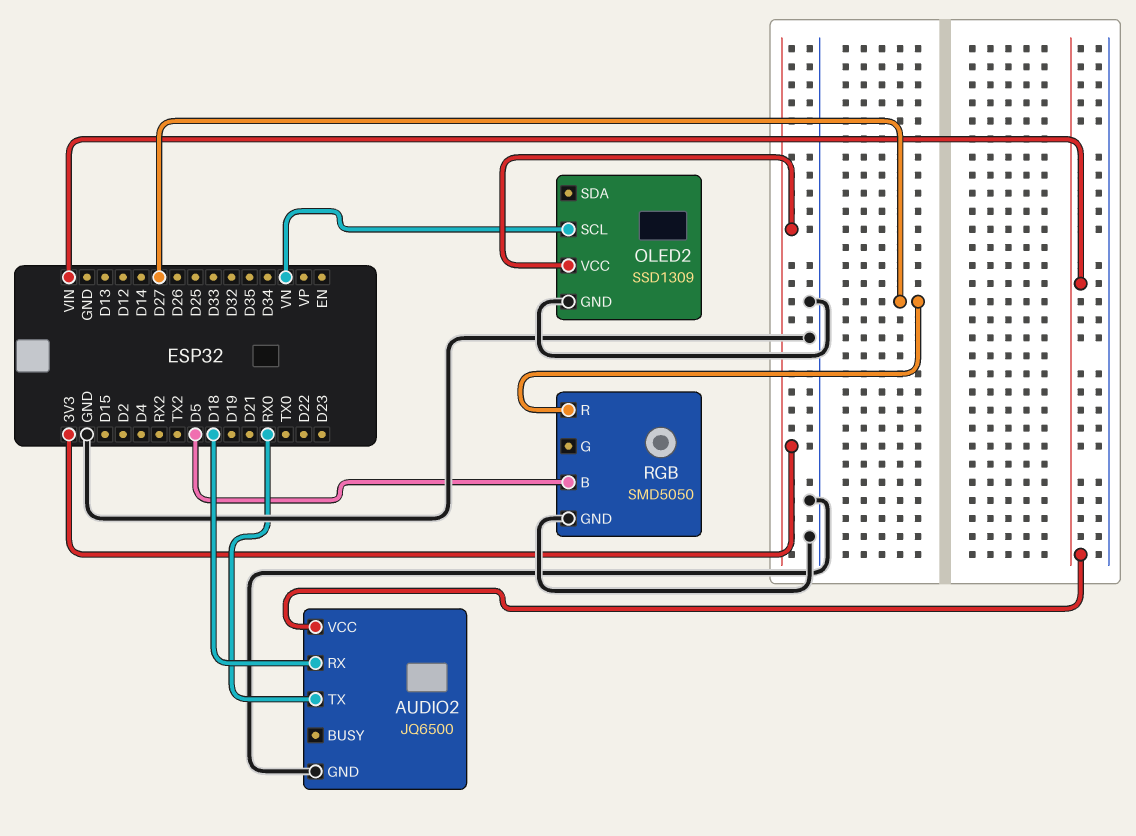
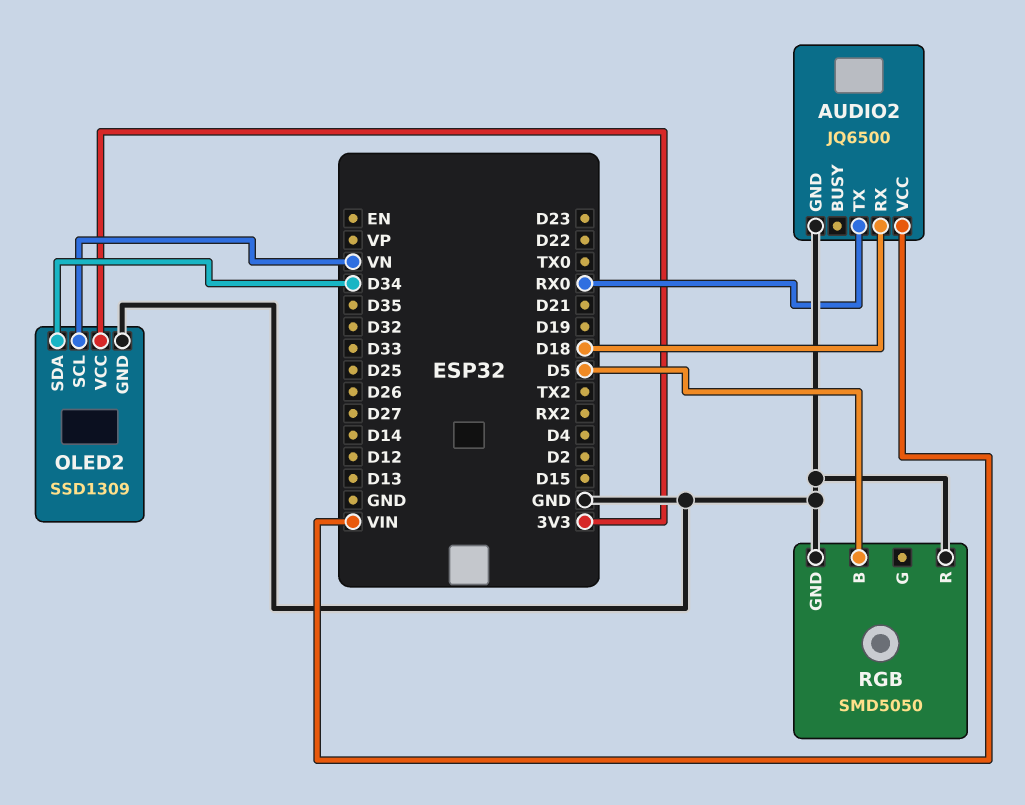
OLED2 pin SDA: none -> D34
RGB pin R: D27 -> GND

